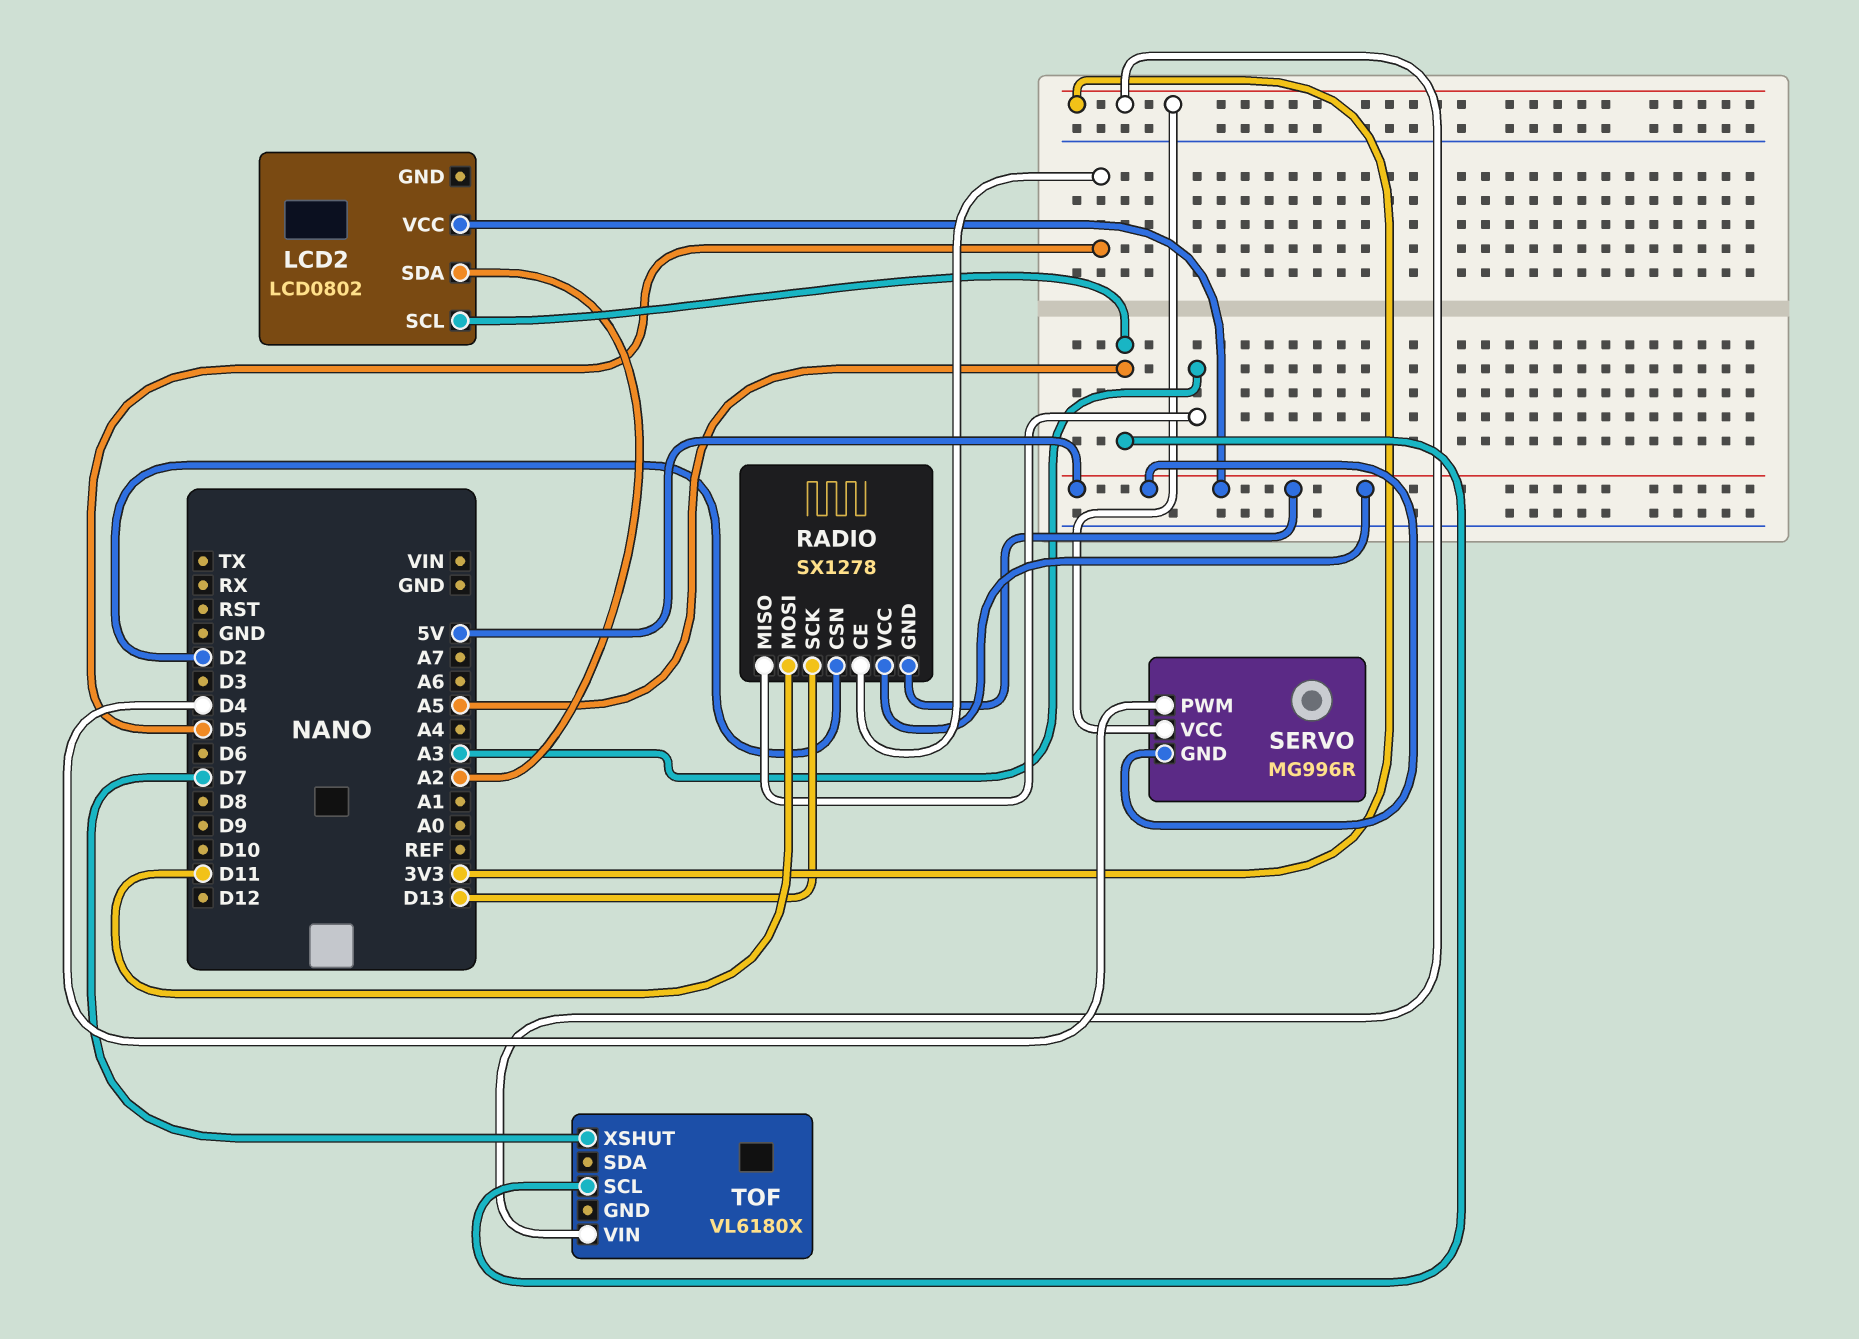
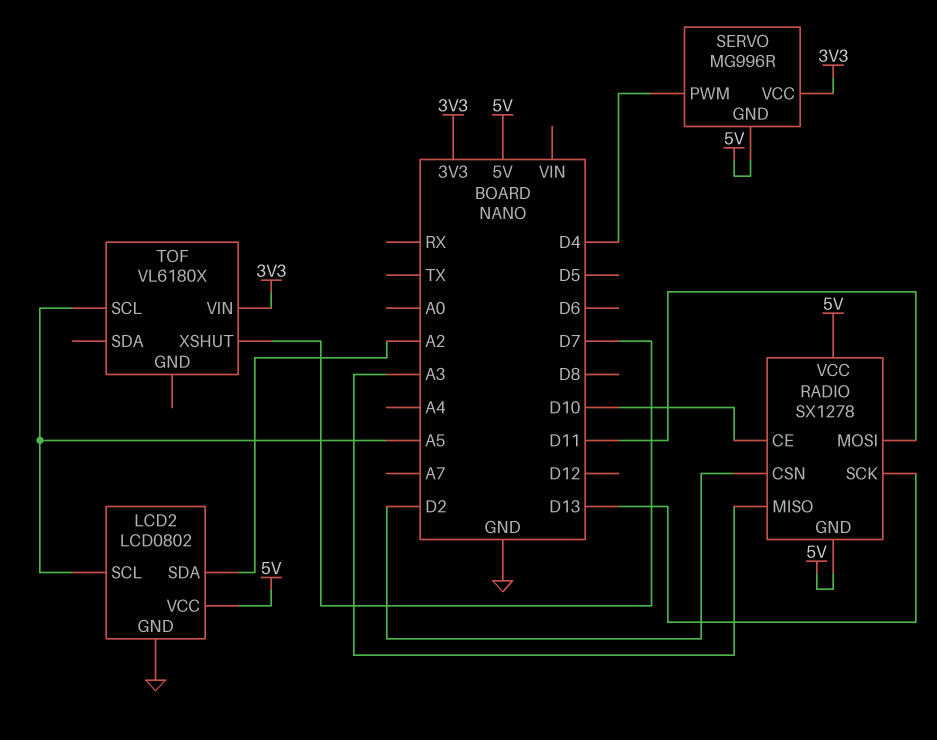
LCD2 pin GND: none -> GND
RADIO pin CE: D5 -> D10

